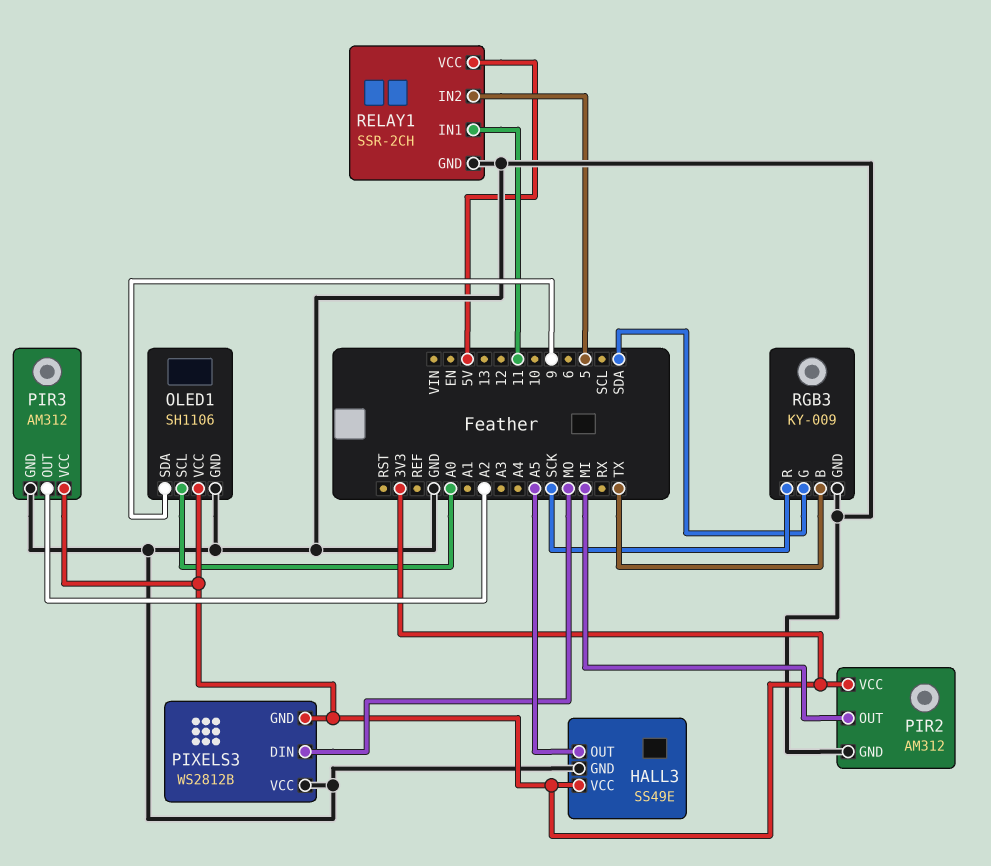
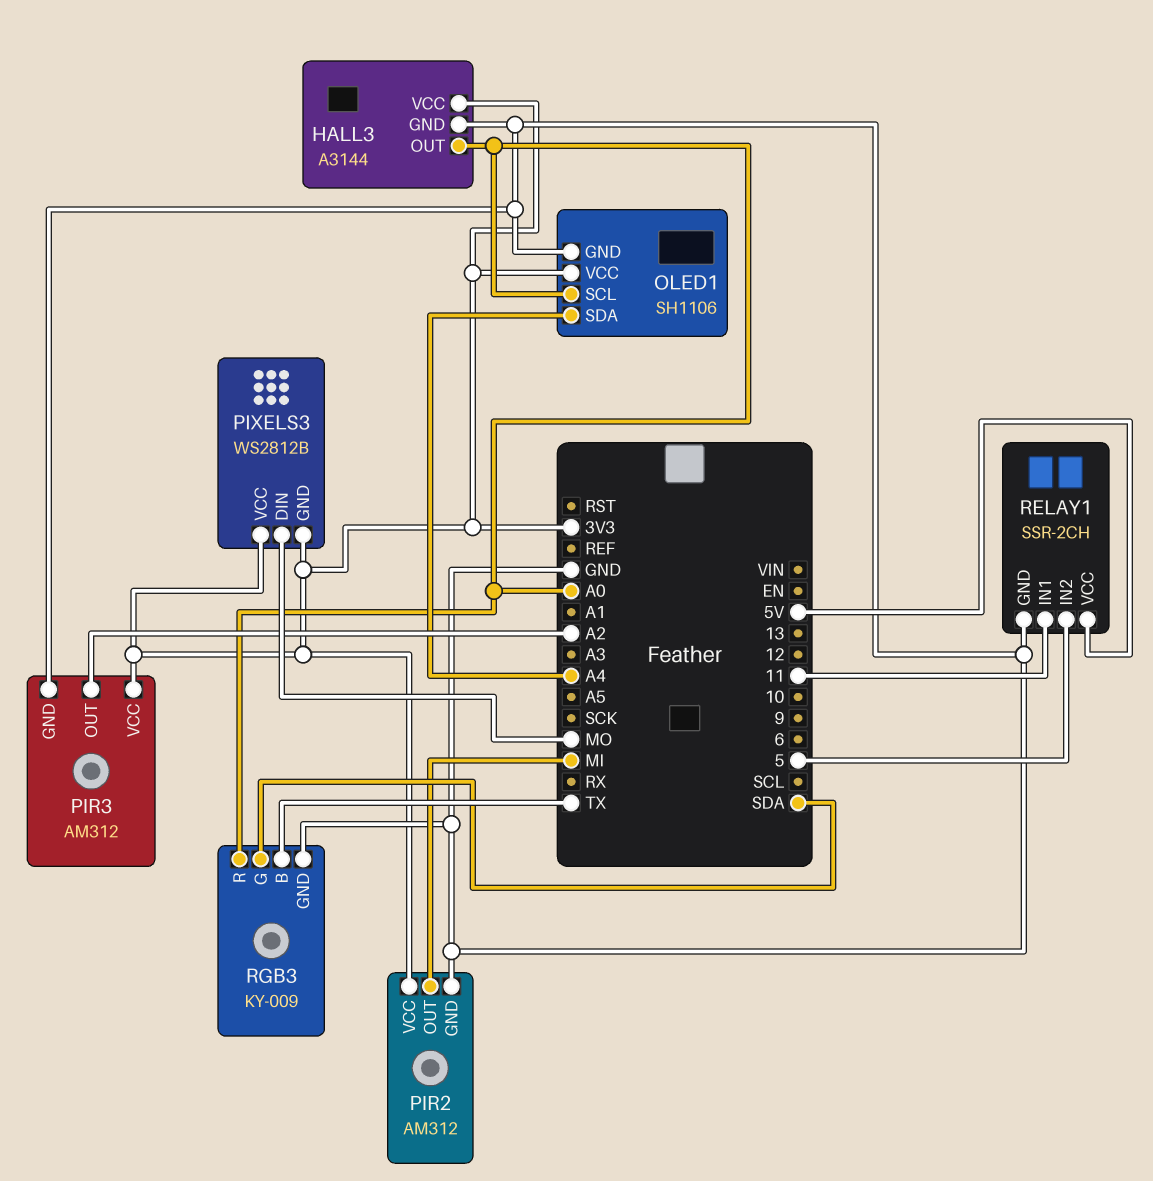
HALL3: SS49E -> A3144
HALL3 pin OUT: A5 -> A0
OLED1 pin SDA: 9 -> A4
PIXELS3 pin VCC: GND -> 3V3
RGB3 pin R: SCK -> A0

